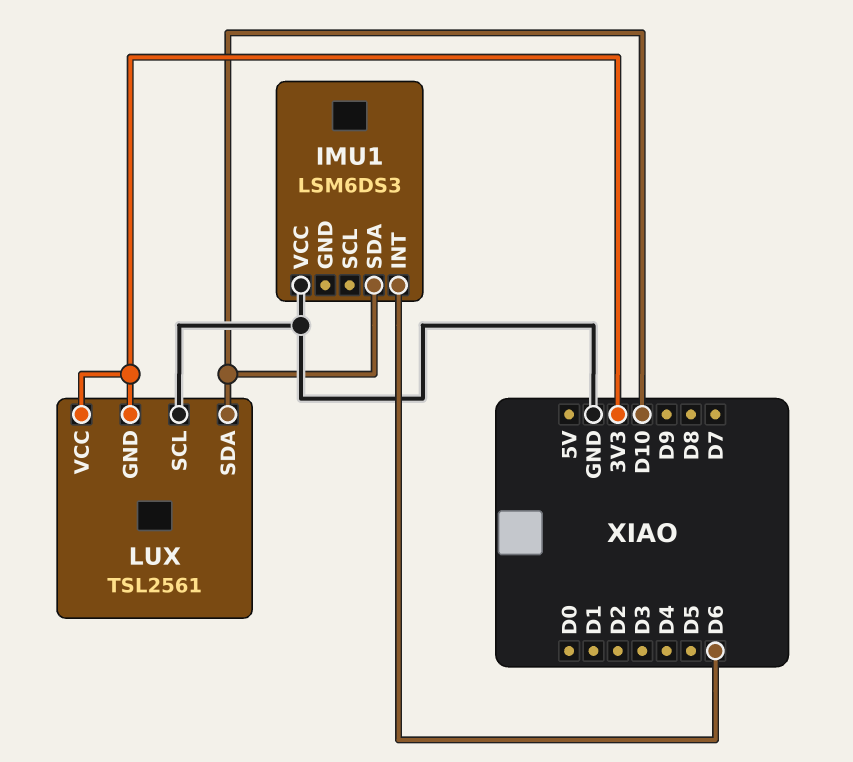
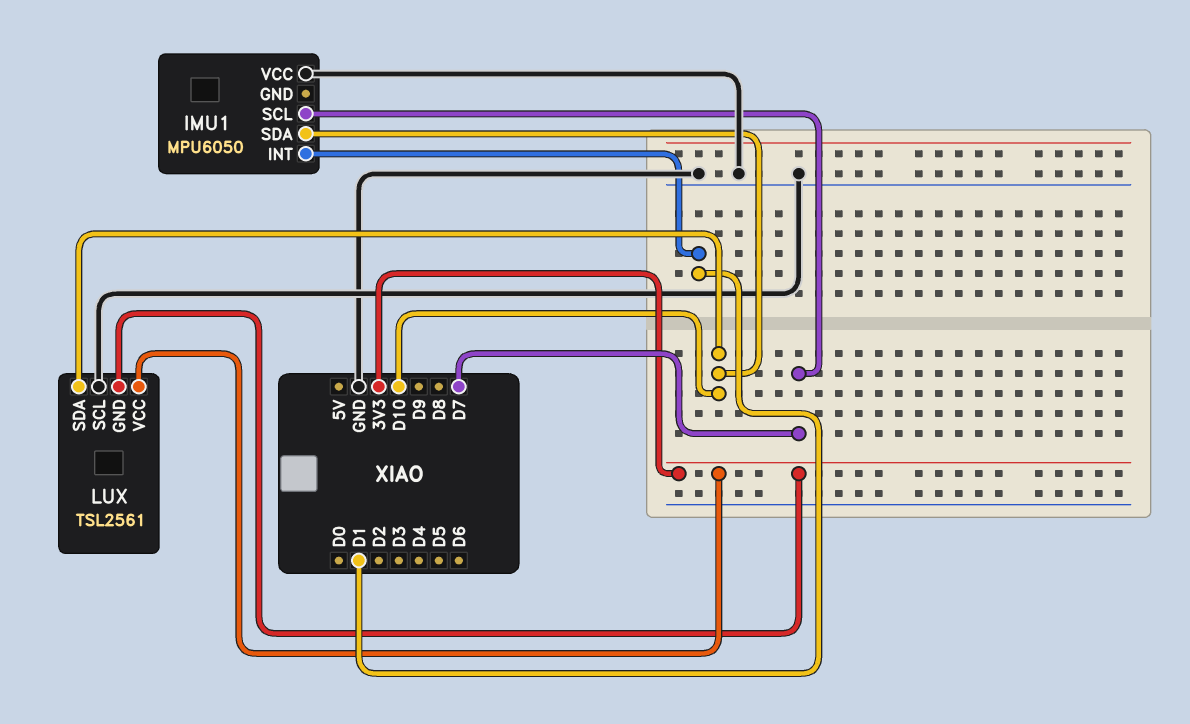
IMU1: LSM6DS3 -> MPU6050
IMU1 pin INT: D6 -> D1
IMU1 pin SCL: none -> D7

